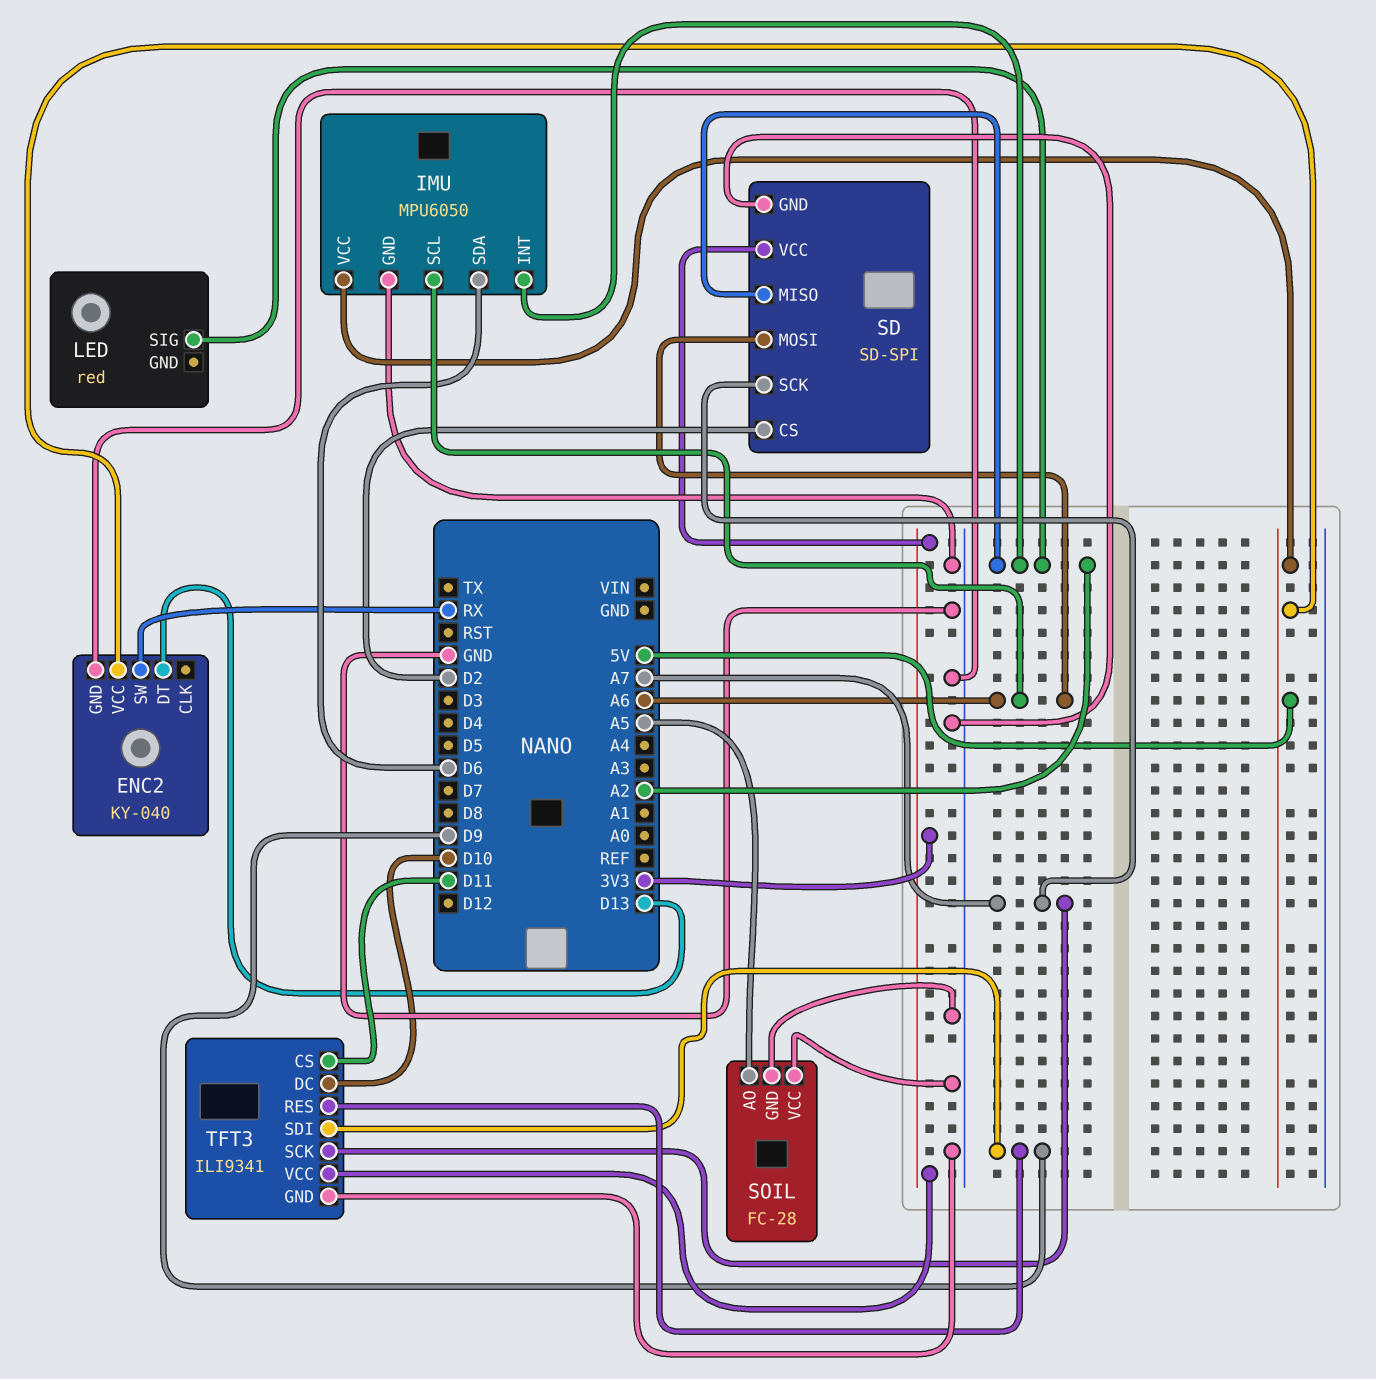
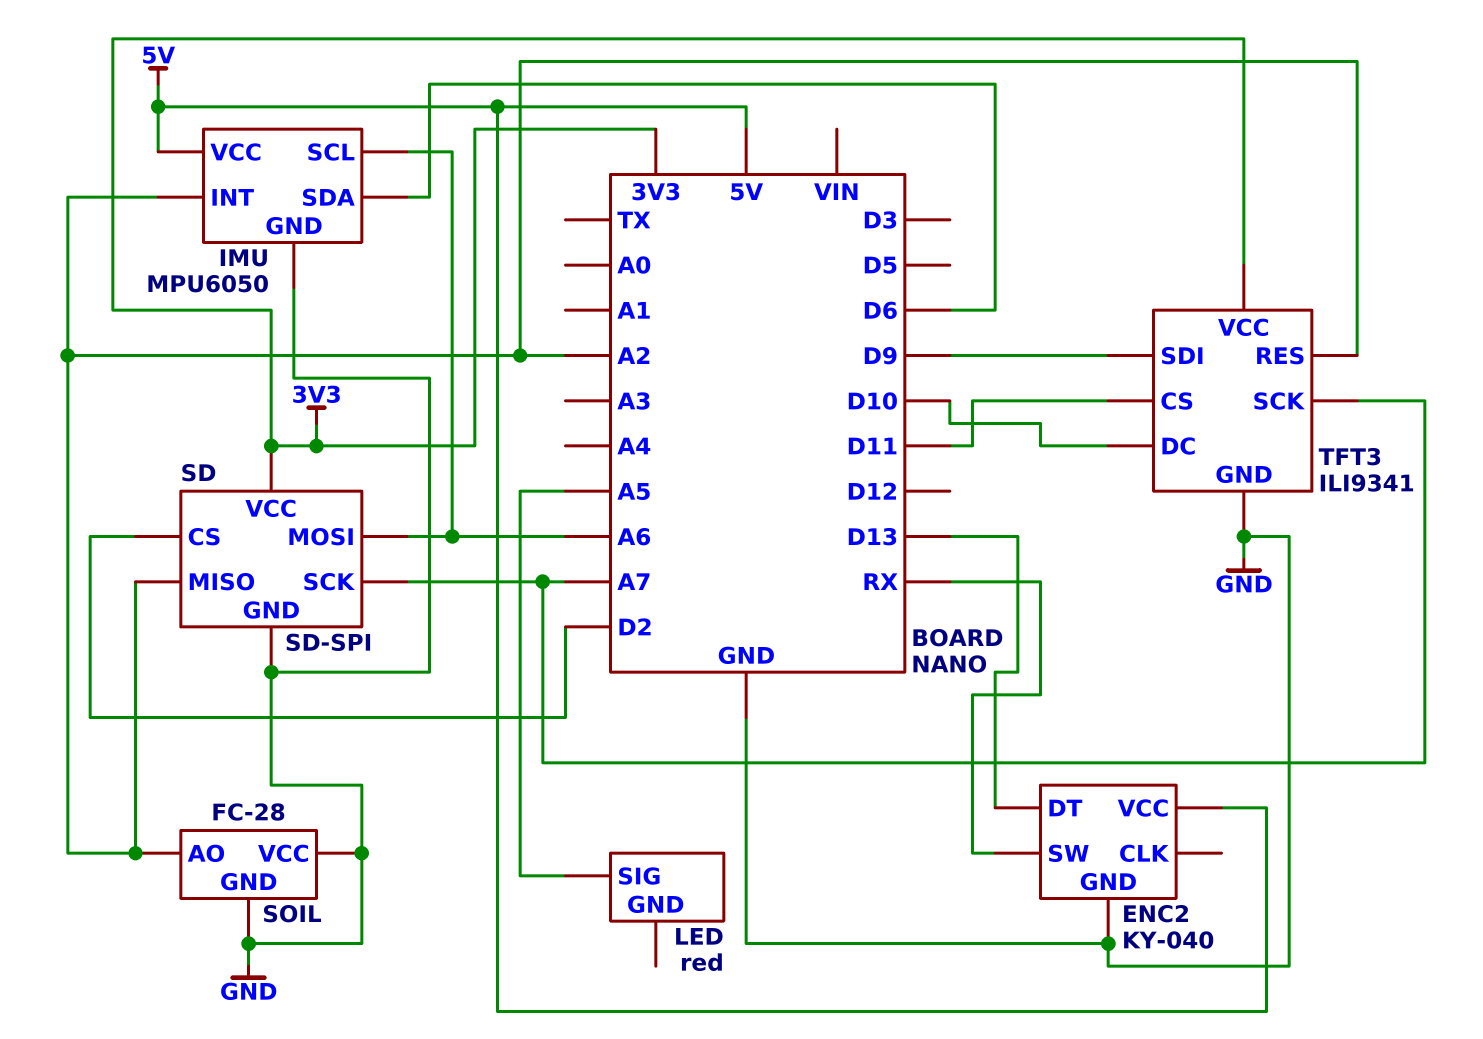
LED pin SIG: A2 -> A5
SOIL pin AO: A5 -> A2
TFT3 pin RES: D9 -> A2

